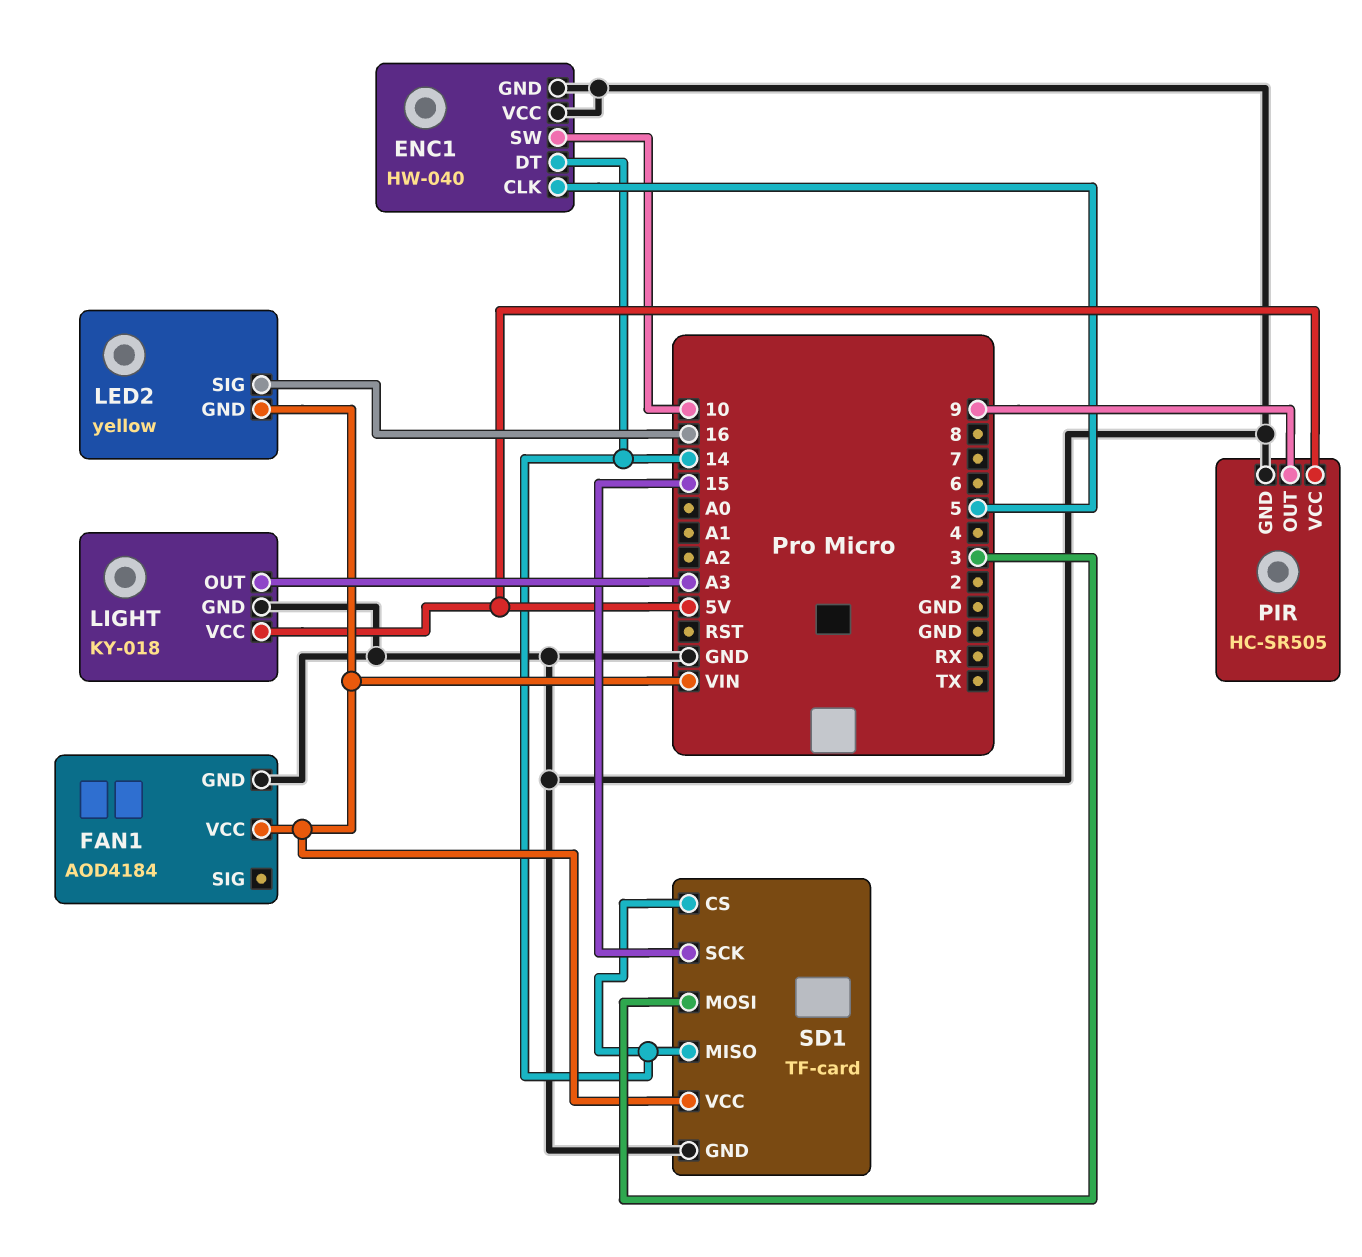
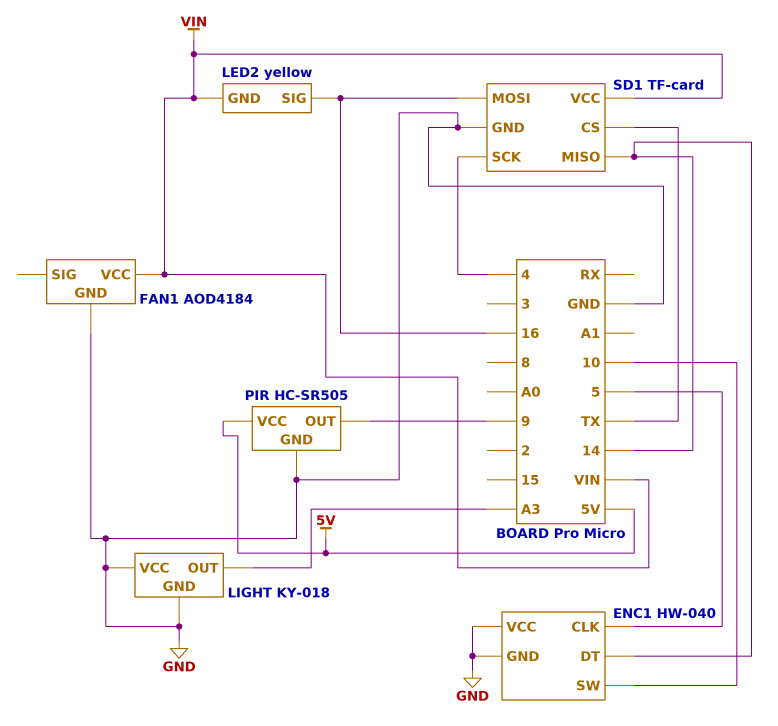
LIGHT pin VCC: 5V -> GND
SD1 pin CS: 14 -> TX
SD1 pin MOSI: 3 -> 16
SD1 pin SCK: 15 -> 4

